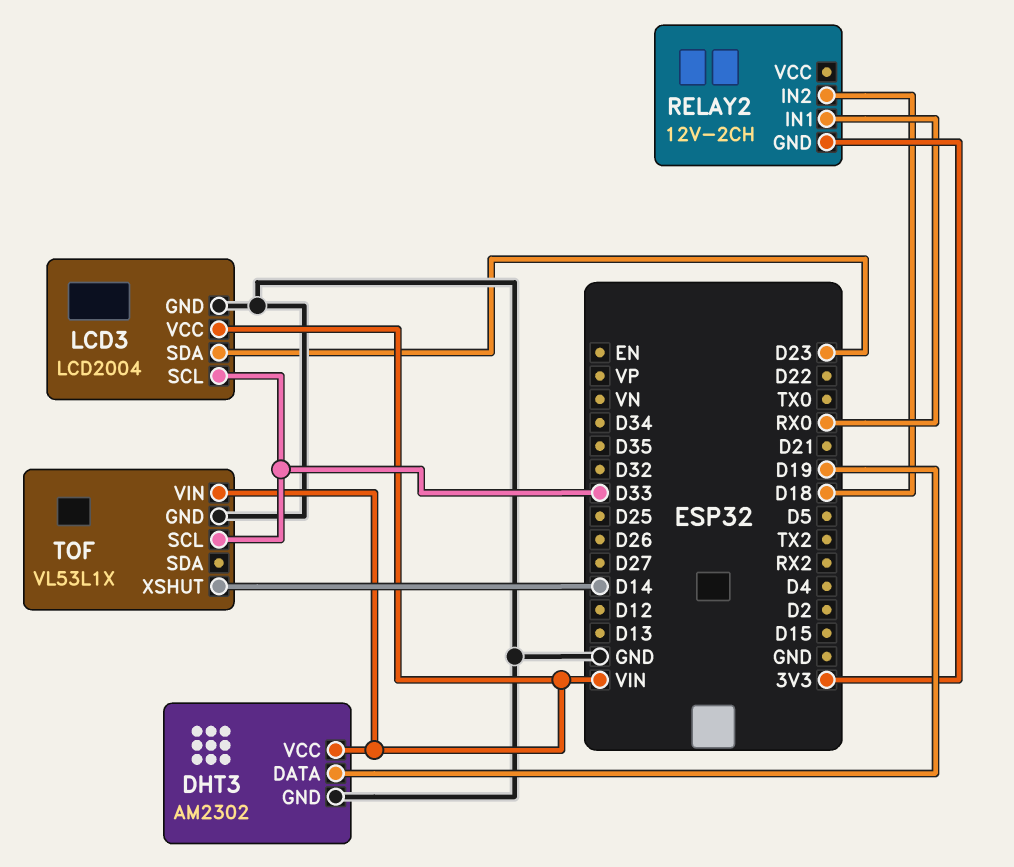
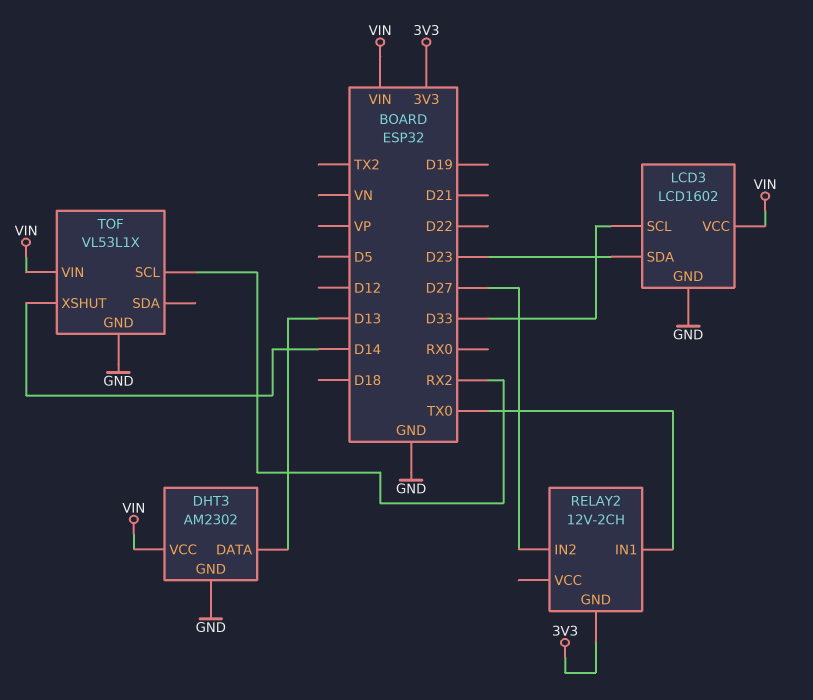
DHT3 pin DATA: D19 -> D13
LCD3: LCD2004 -> LCD1602
RELAY2 pin IN1: RX0 -> TX0
RELAY2 pin IN2: D18 -> D27
TOF pin SCL: D33 -> RX2

